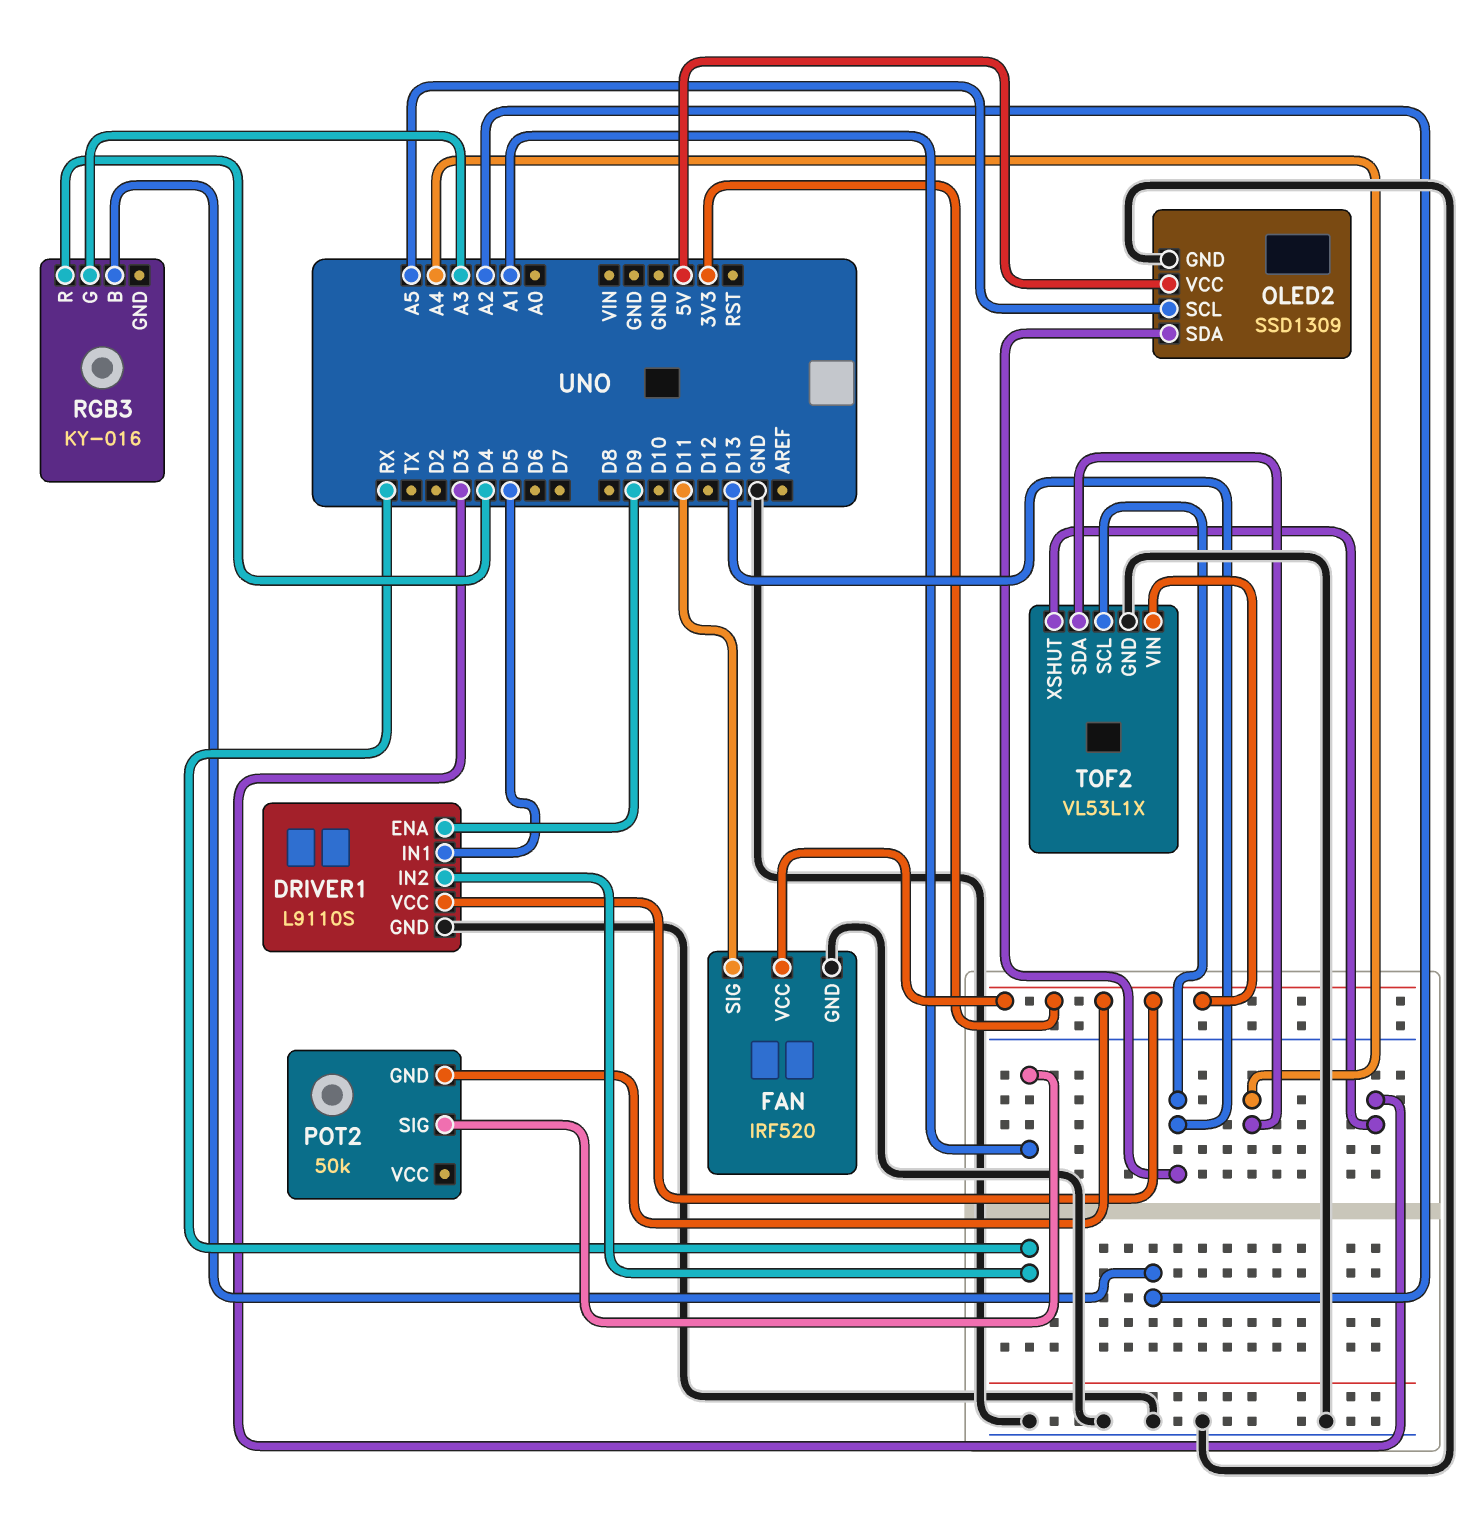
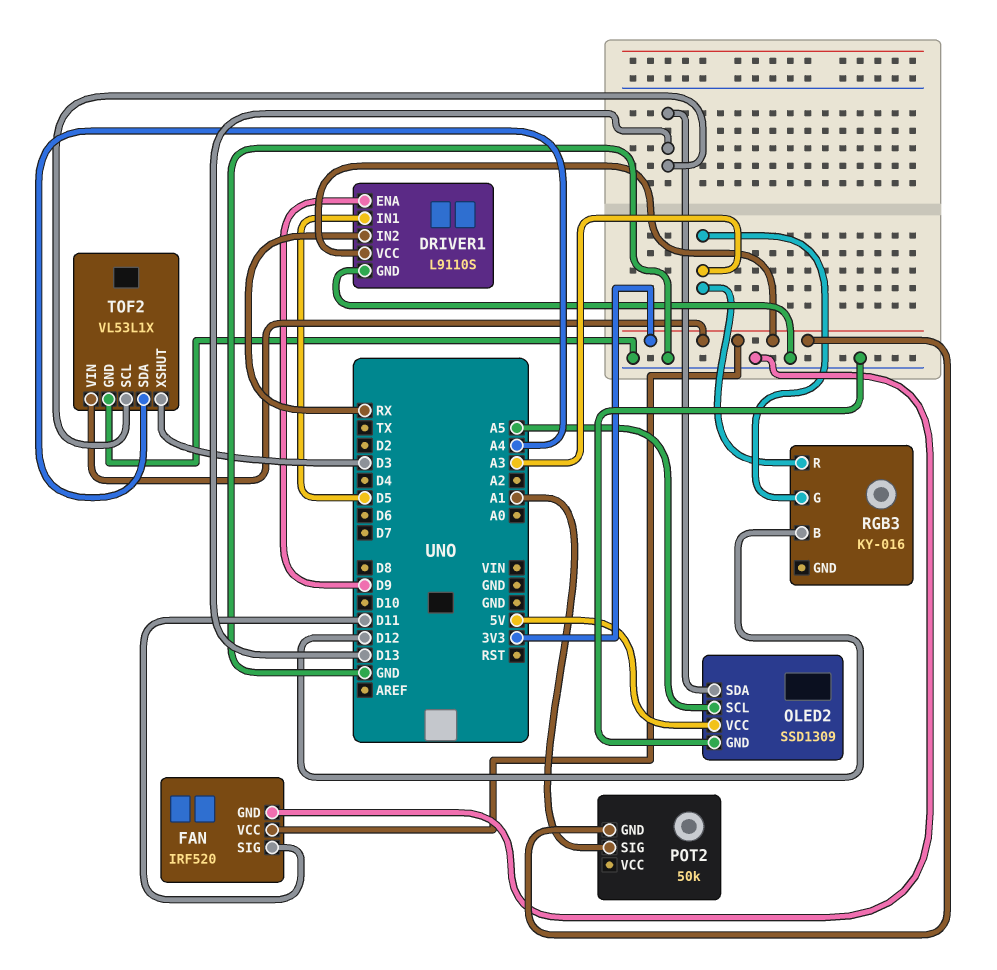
RGB3 pin B: A2 -> D12
RGB3 pin R: D4 -> A3

